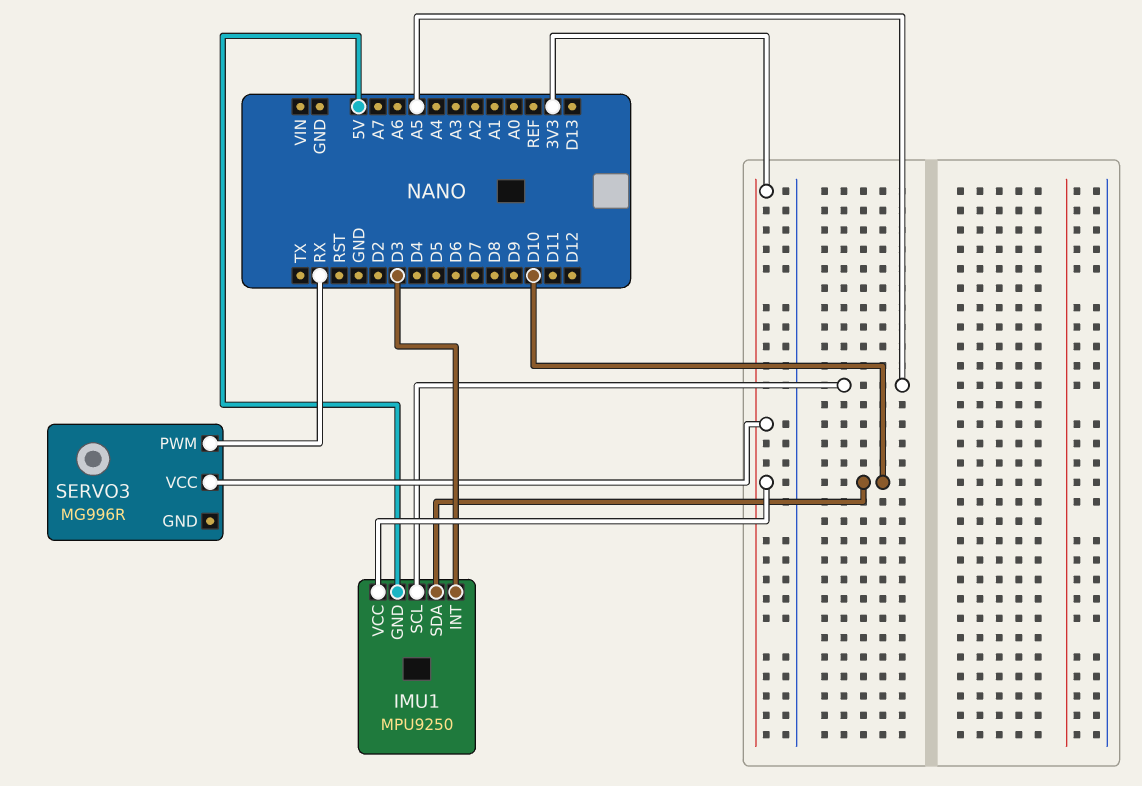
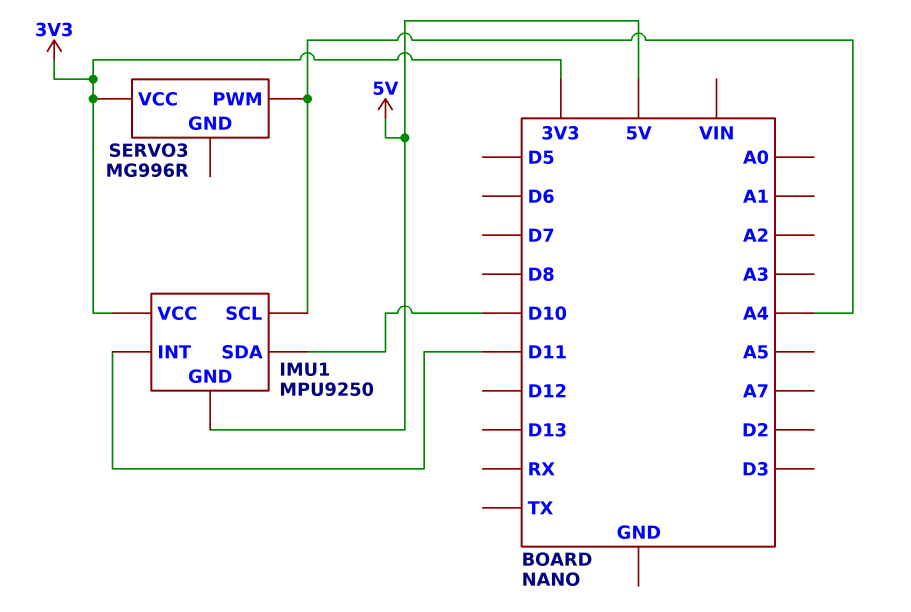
IMU1 pin INT: D3 -> D11
IMU1 pin SCL: A5 -> A4
SERVO3 pin PWM: RX -> A4

